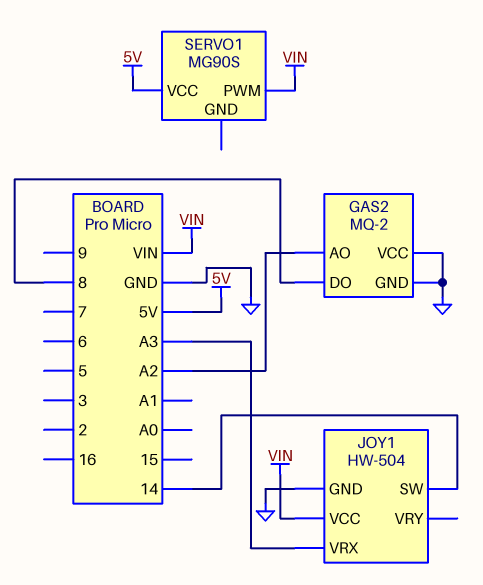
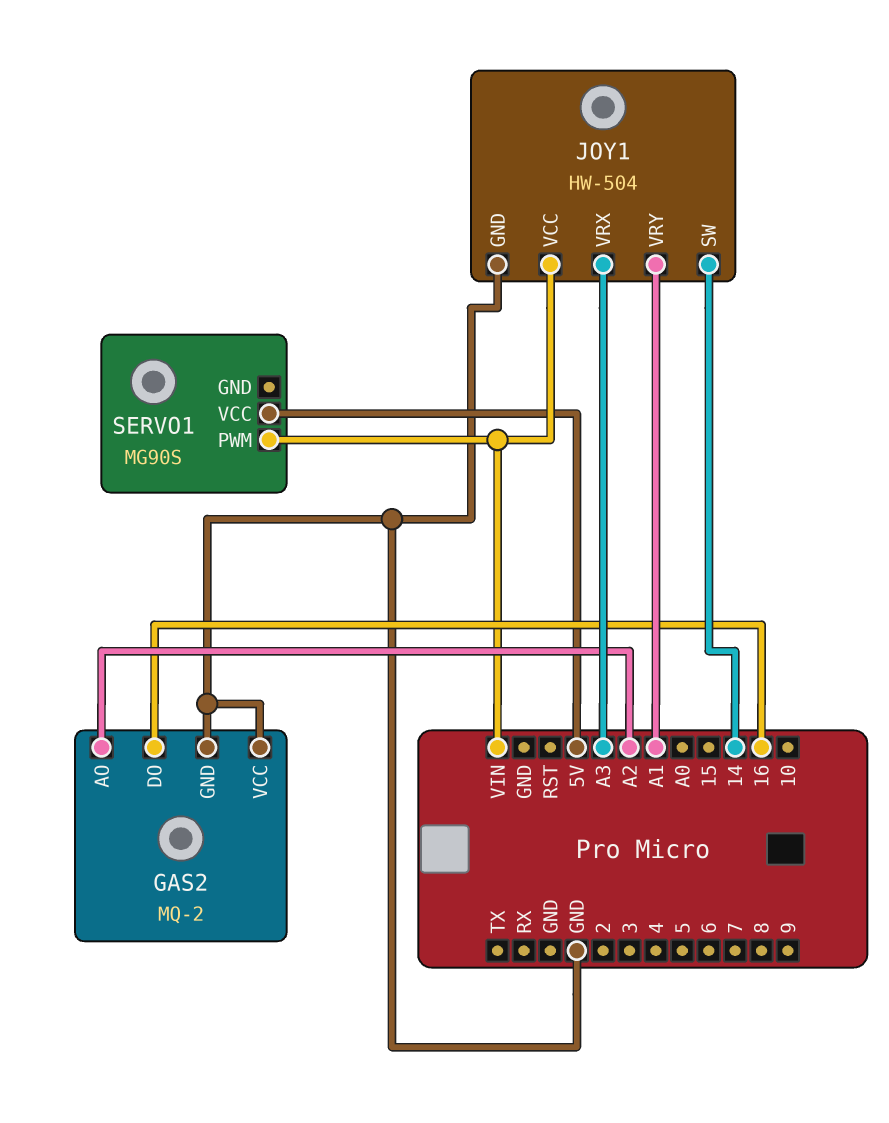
GAS2 pin DO: 8 -> 16
JOY1 pin VRY: none -> A1

